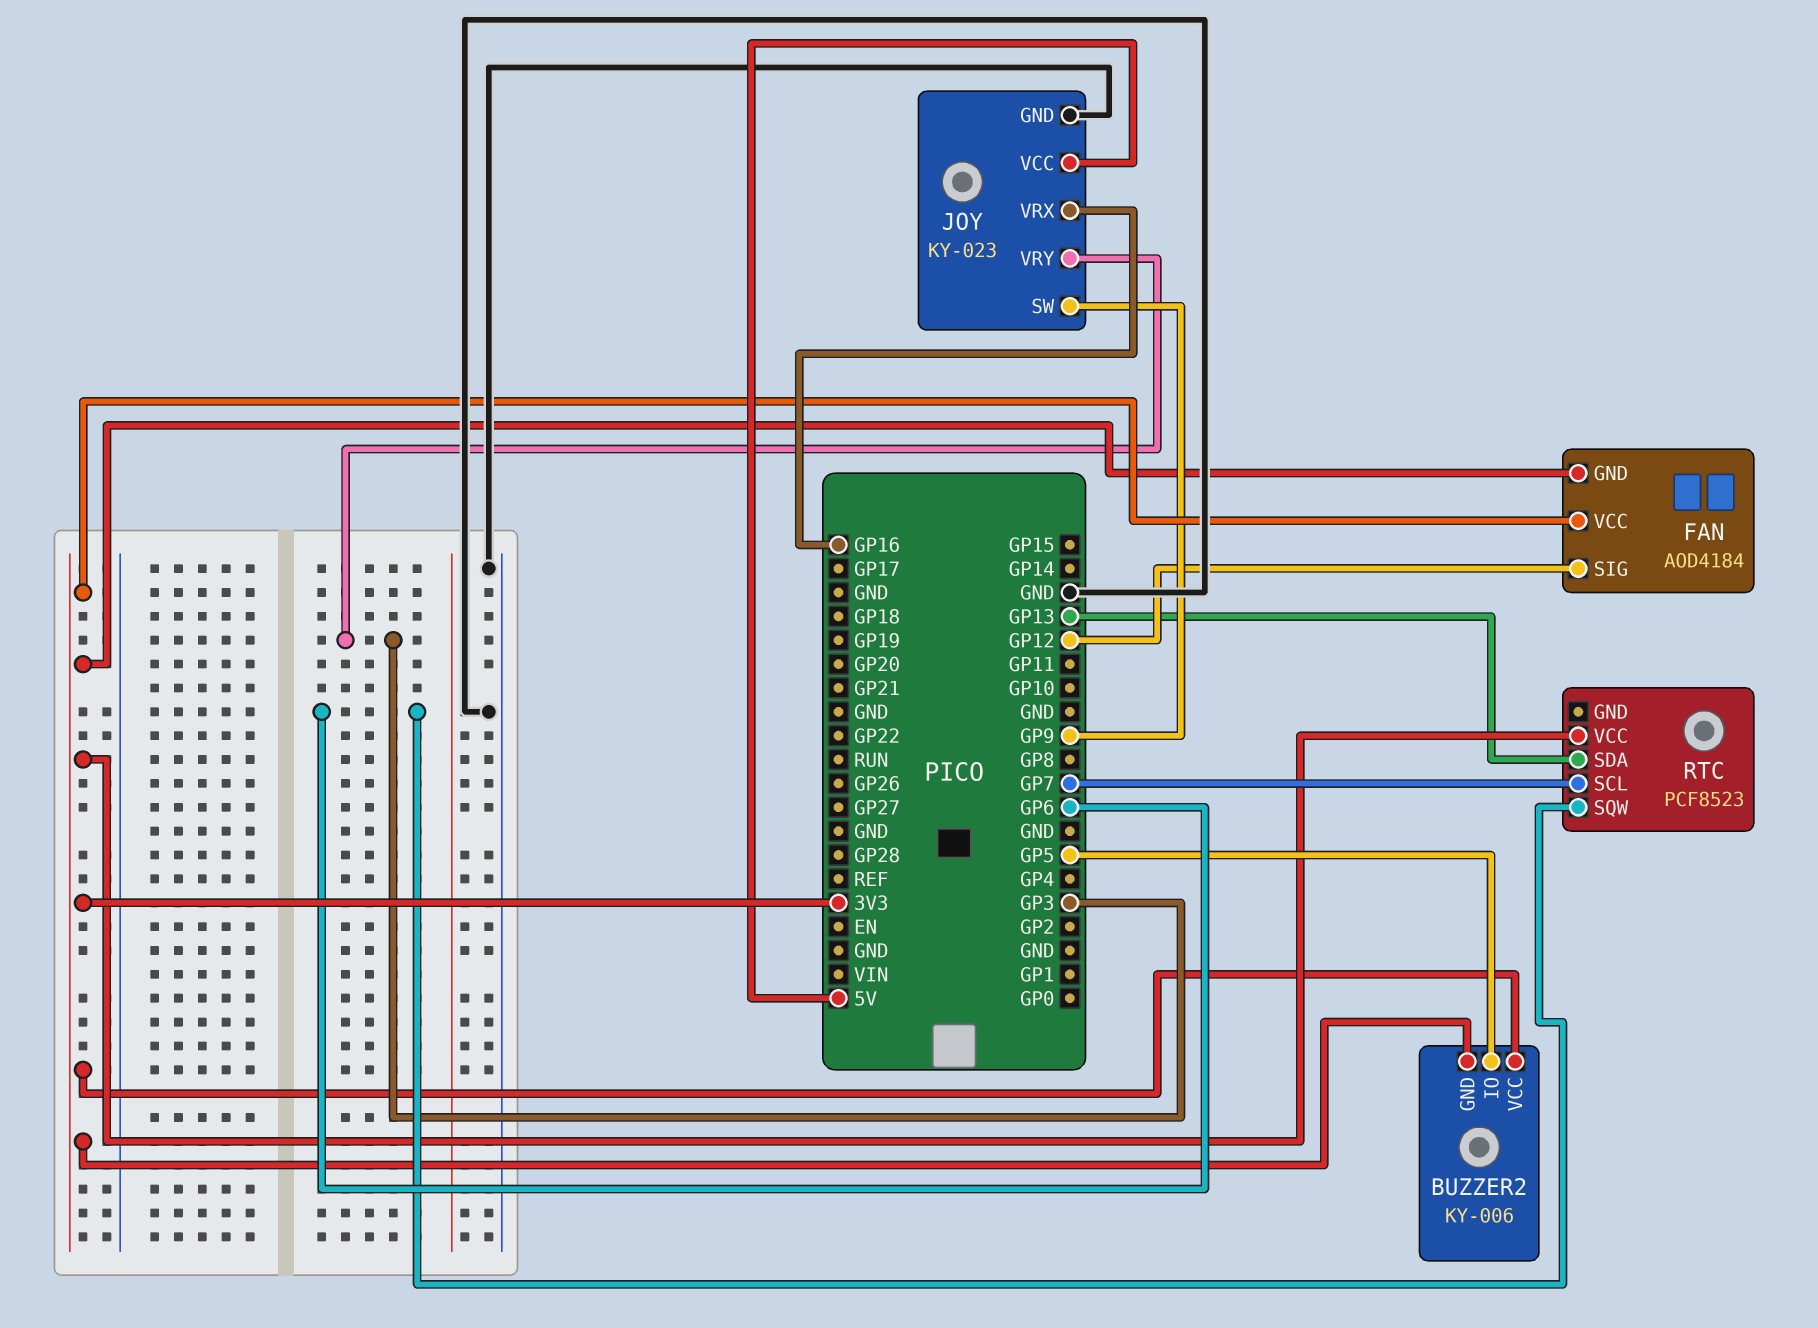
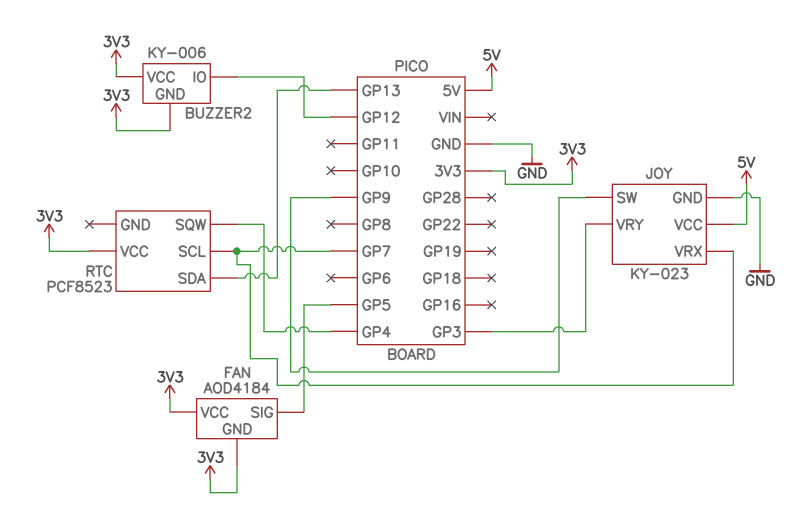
BUZZER2 pin IO: GP5 -> GP12
FAN pin SIG: GP12 -> GP5
JOY pin VRX: GP16 -> GP7
RTC pin SQW: GP6 -> GP4

